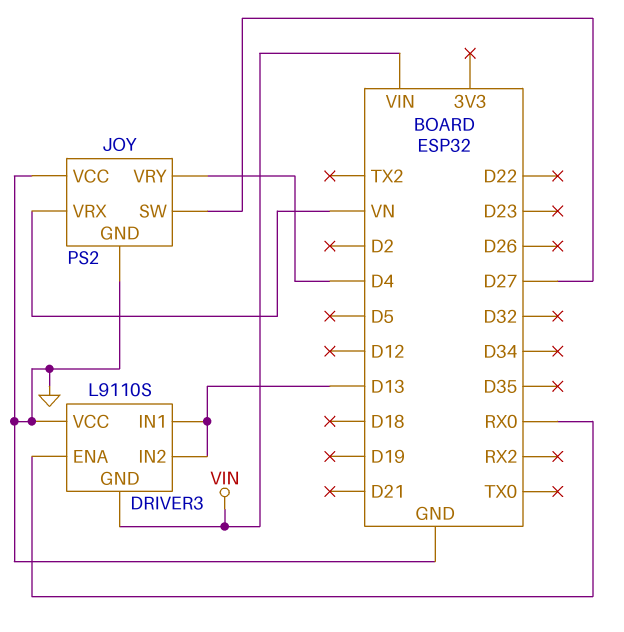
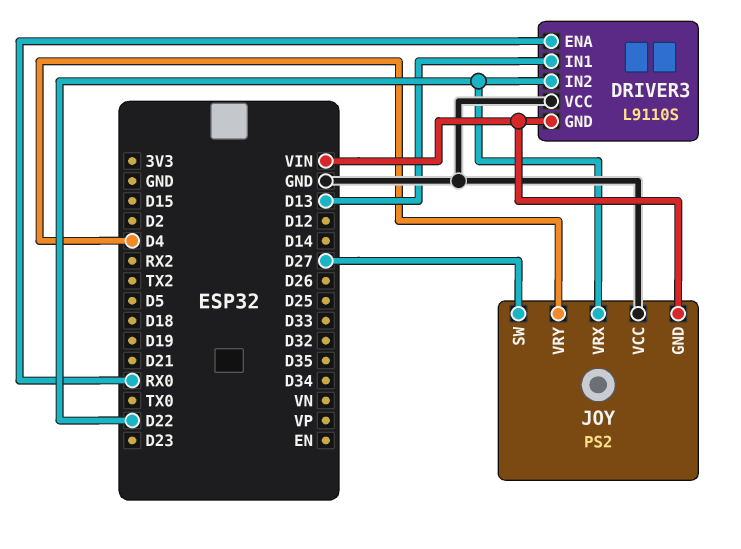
DRIVER3 pin IN2: D13 -> D22
JOY pin GND: GND -> VIN
JOY pin VRX: VN -> D22

